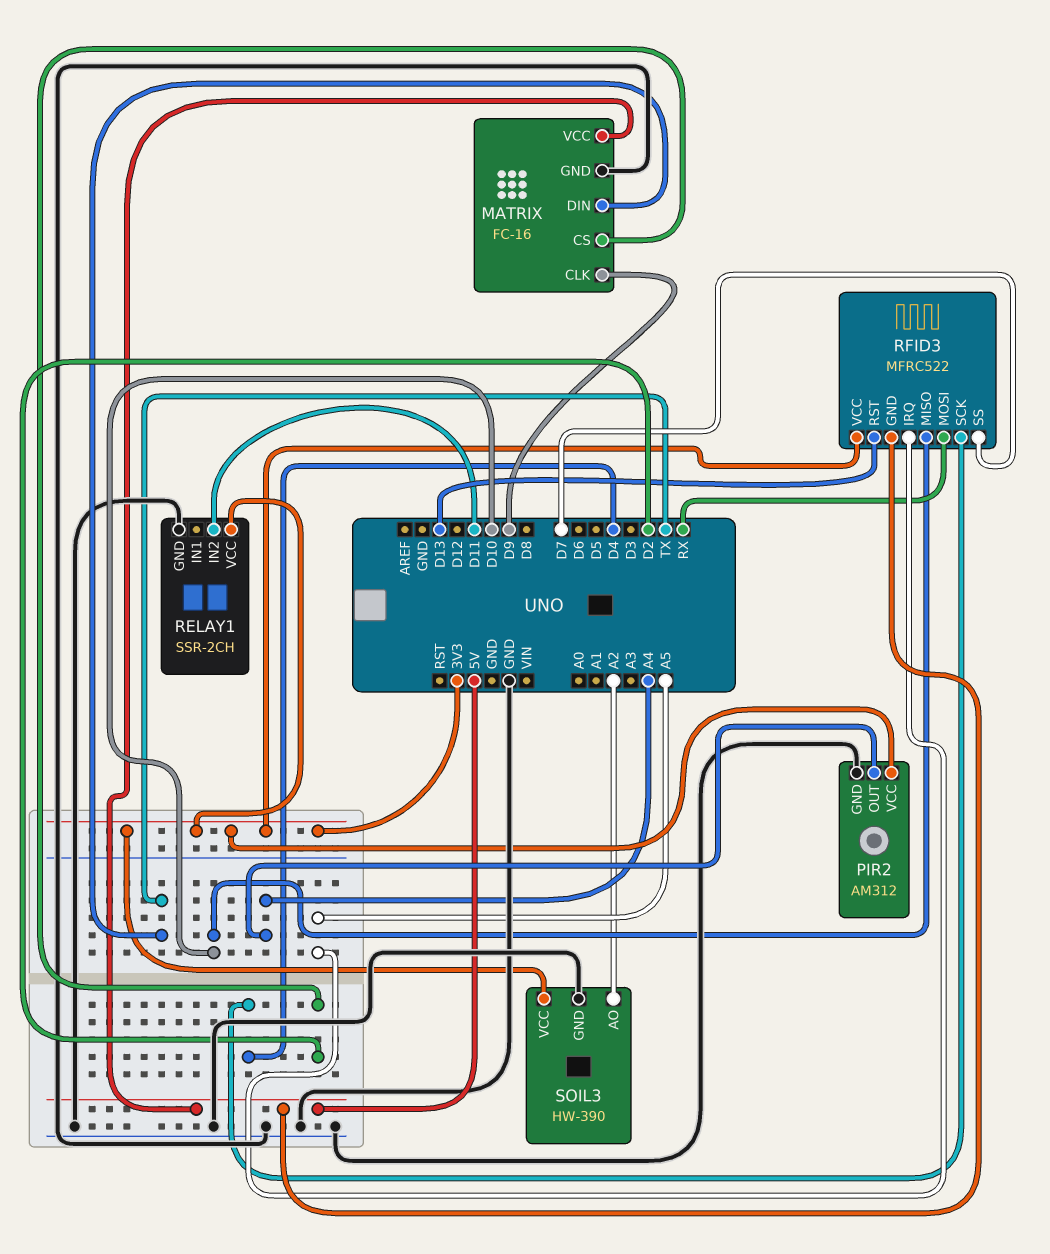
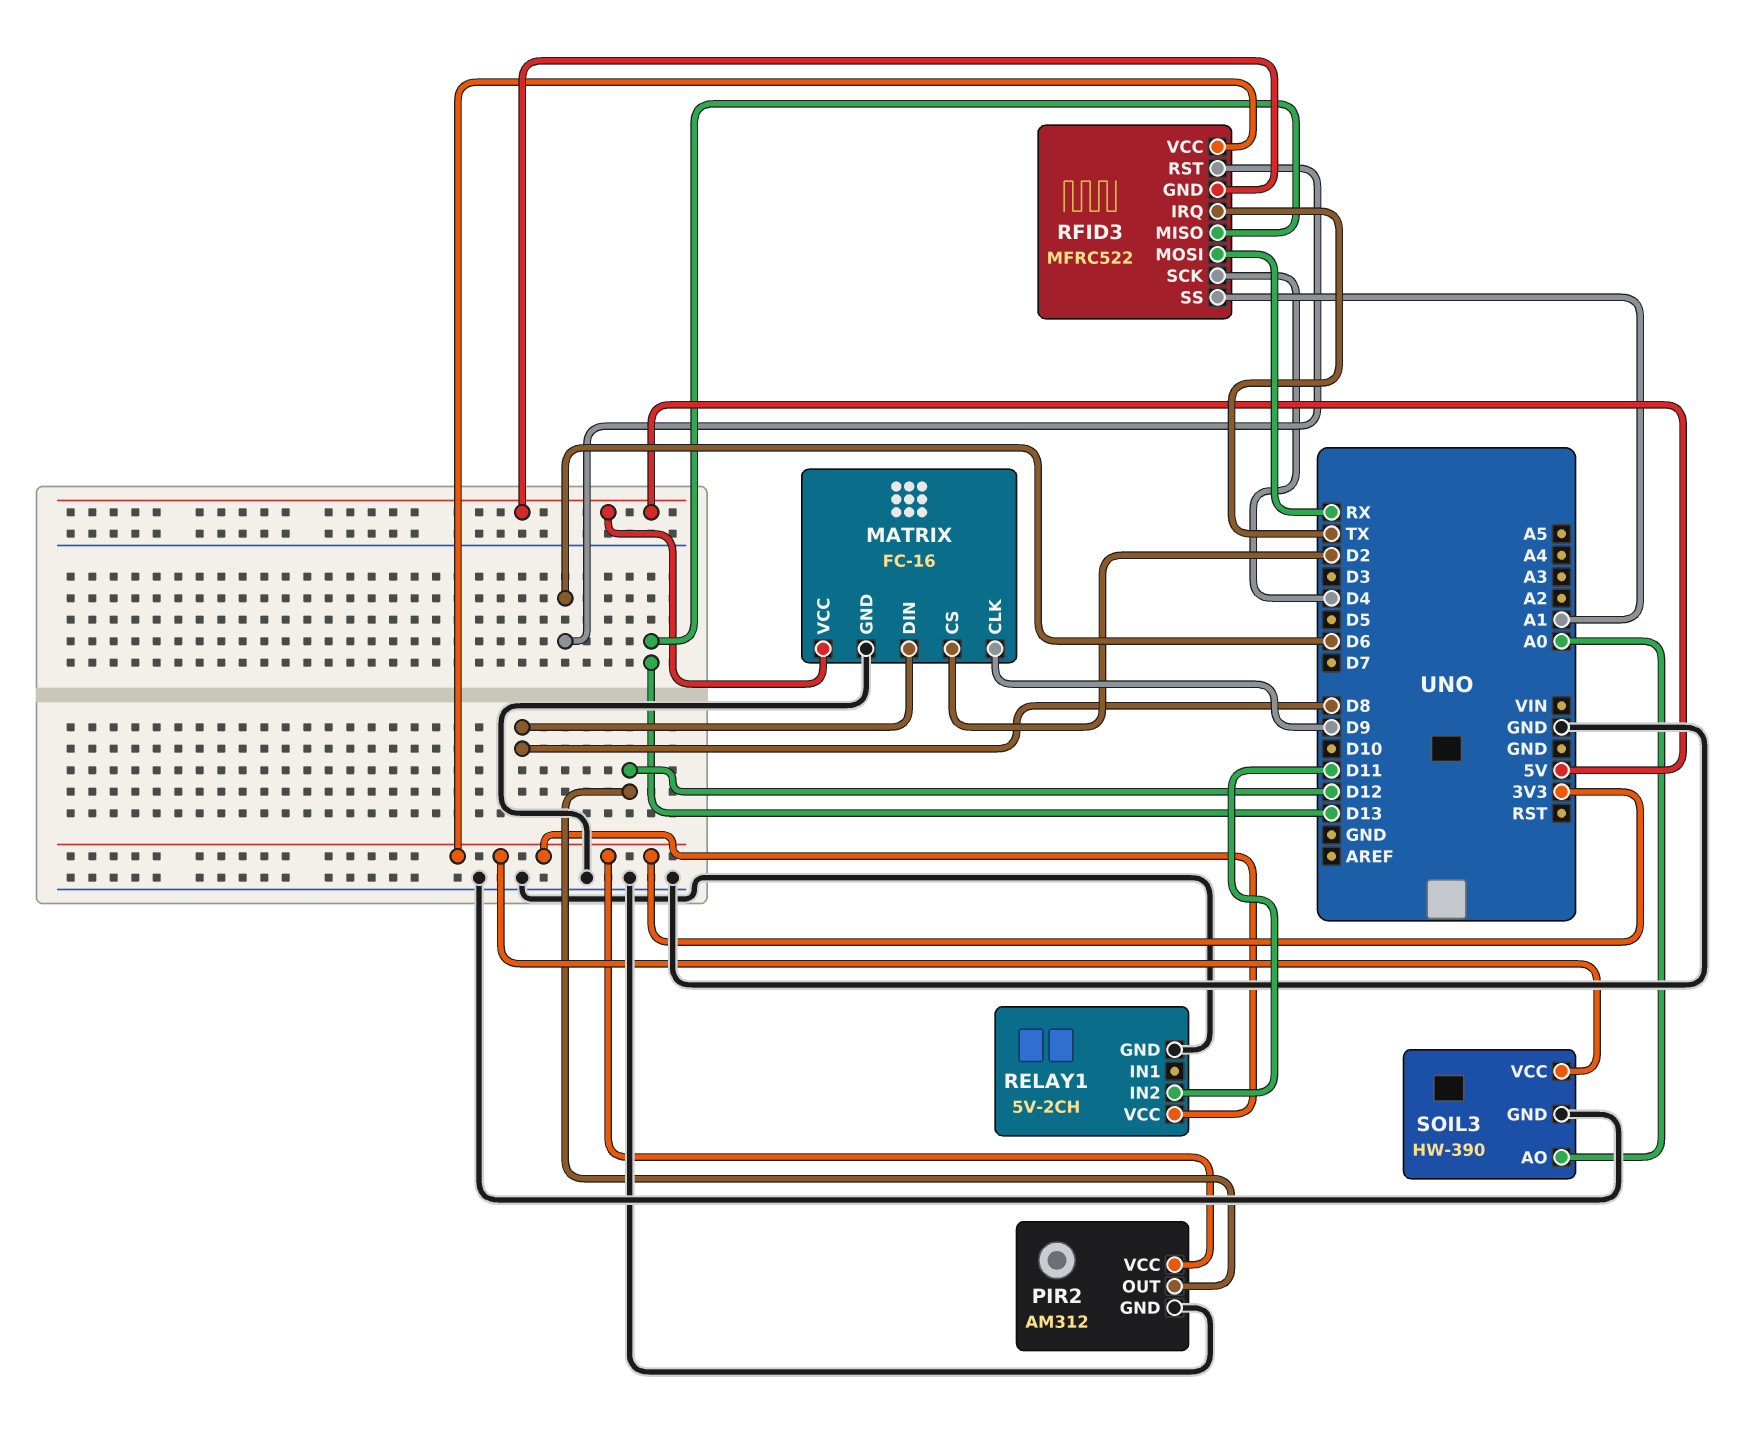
MATRIX pin DIN: TX -> D8
PIR2 pin OUT: A4 -> D12
RELAY1: SSR-2CH -> 5V-2CH
RFID3 pin IRQ: A5 -> TX
RFID3 pin MISO: D10 -> D13
RFID3 pin RST: D13 -> D6
RFID3 pin SS: D7 -> A1
SOIL3 pin AO: A2 -> A0

